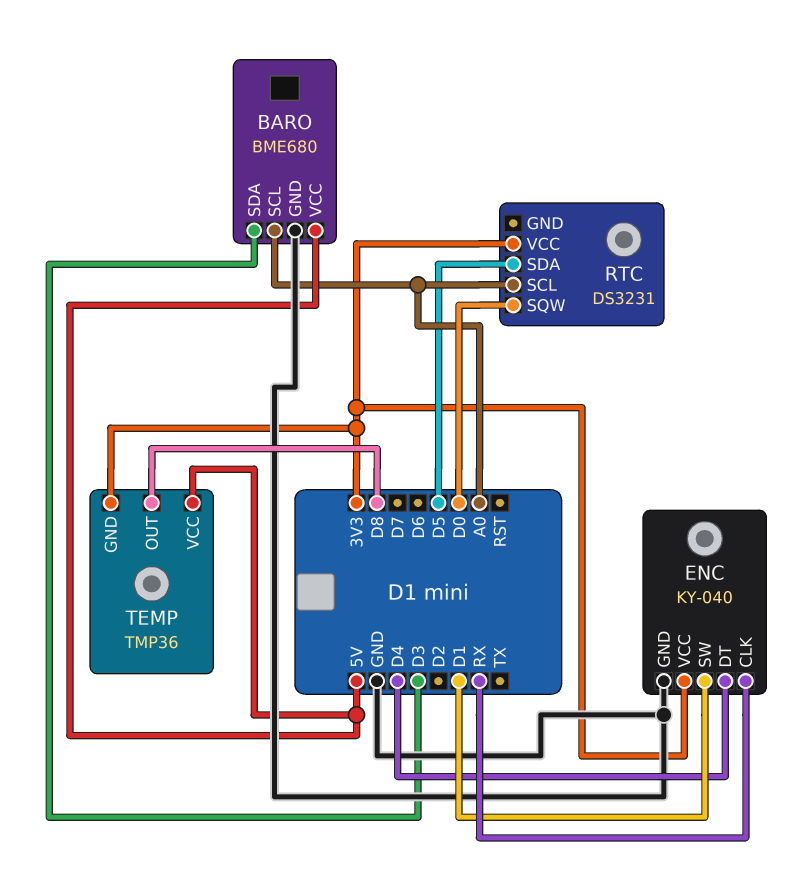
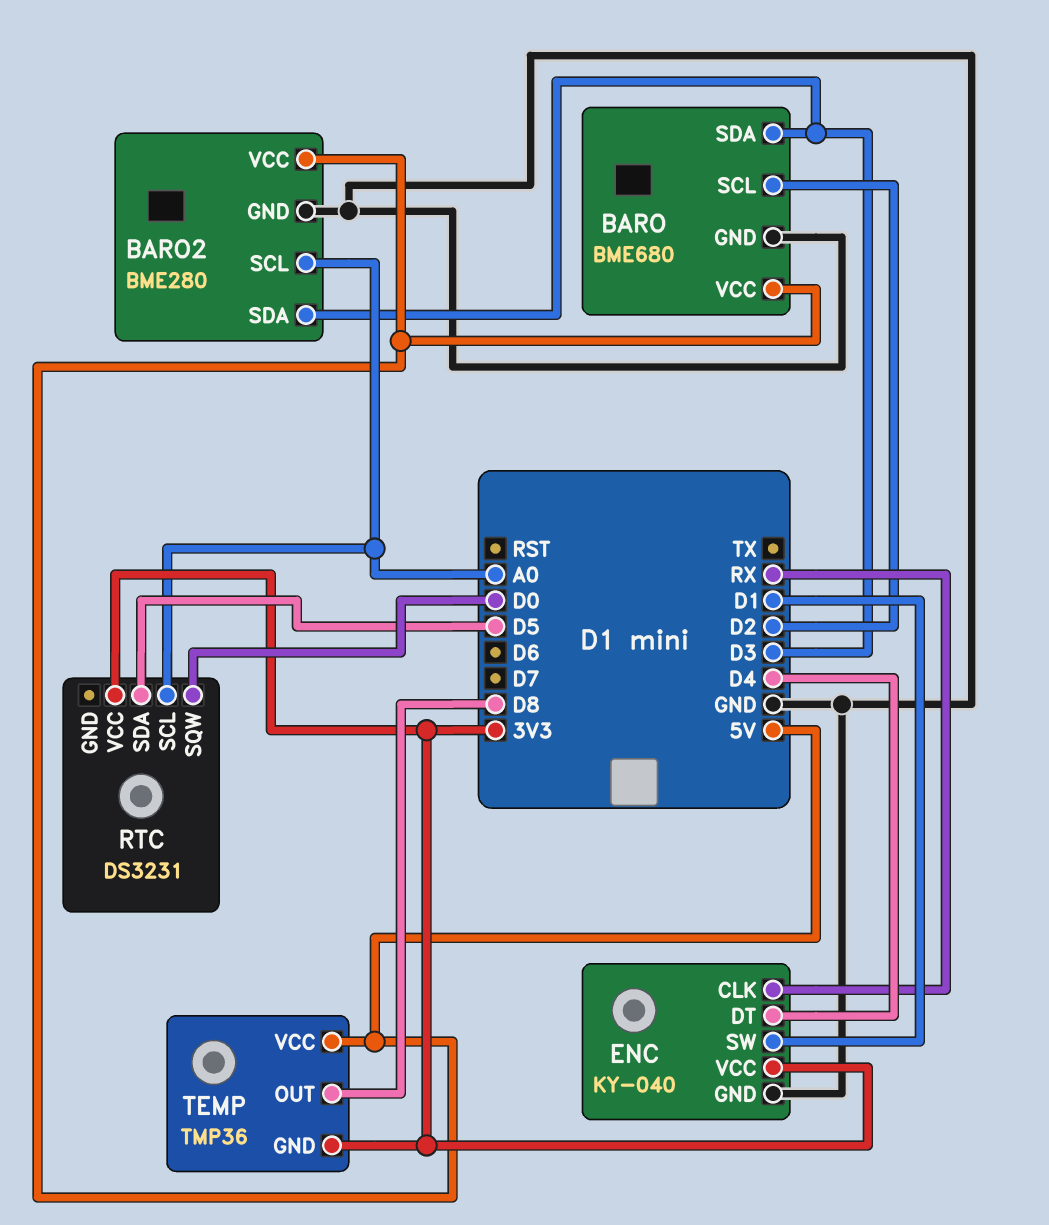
BARO pin SCL: A0 -> D2
BARO2: none -> BME280
BARO2 pin GND: none -> GND
BARO2 pin SCL: none -> A0
BARO2 pin SDA: none -> D3
BARO2 pin VCC: none -> 5V

